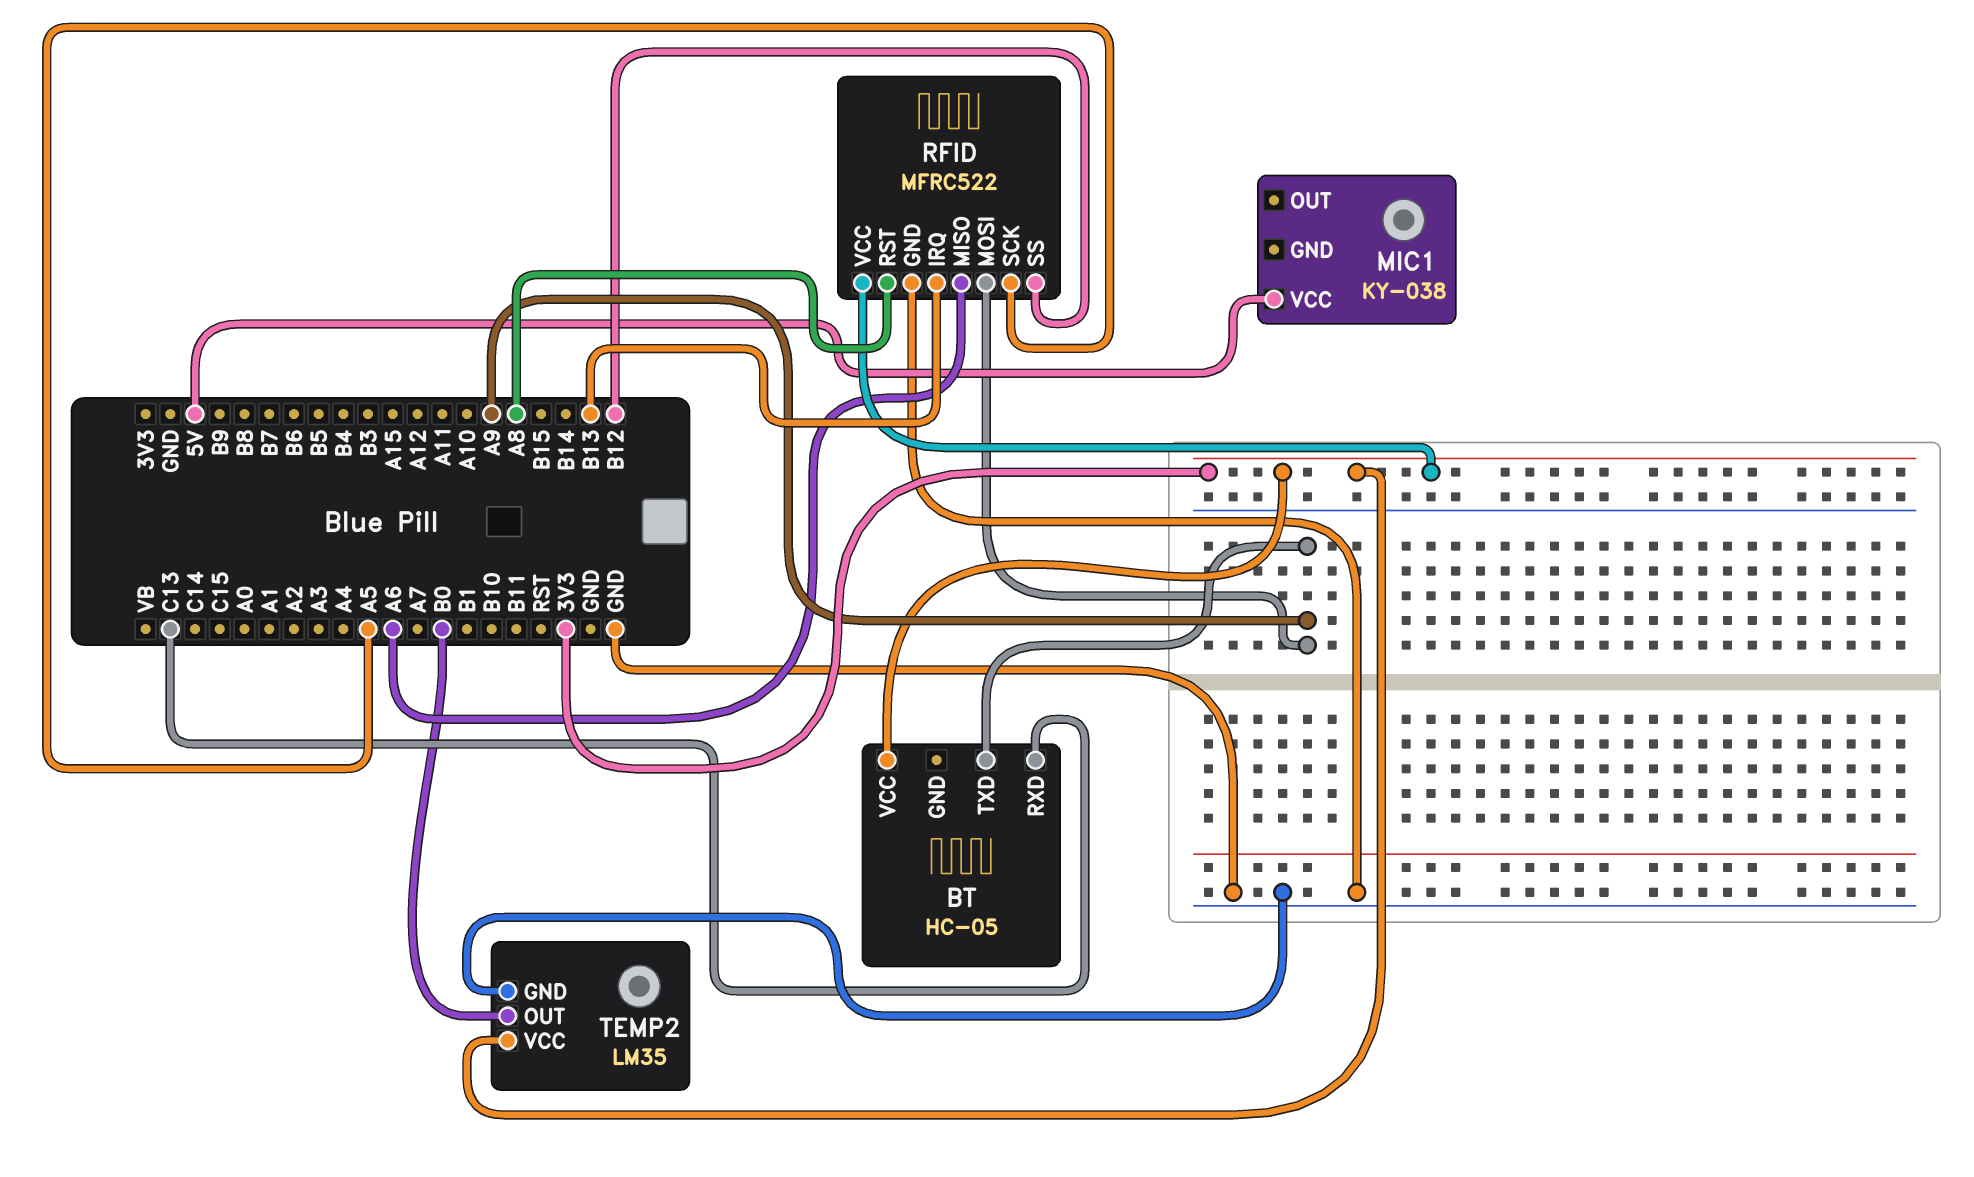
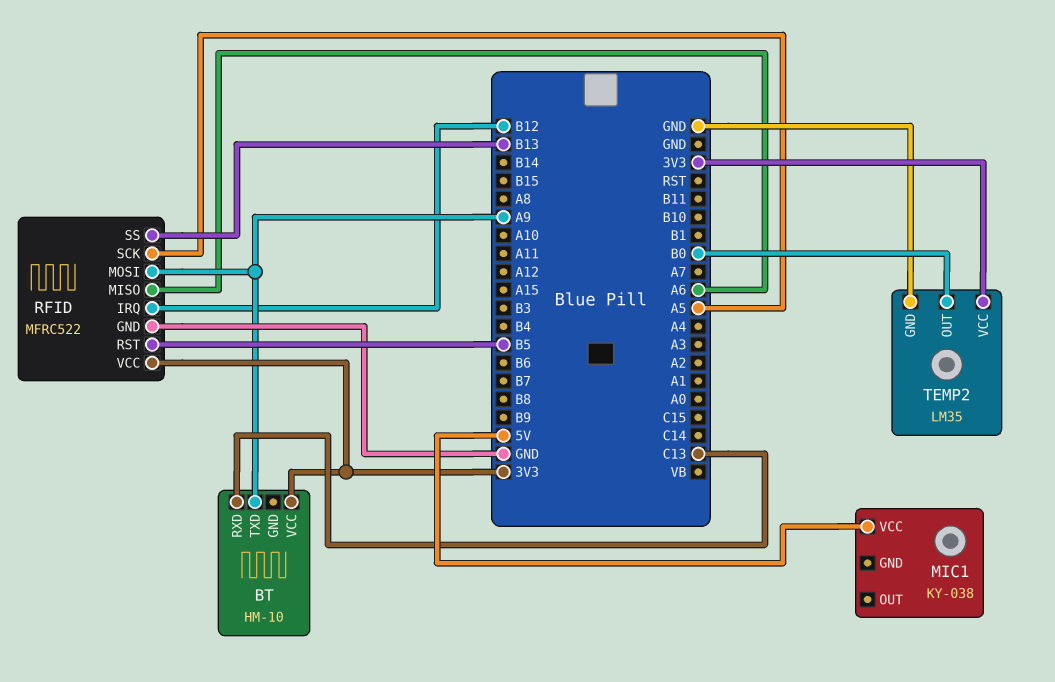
BT: HC-05 -> HM-10
RFID pin IRQ: B13 -> B12
RFID pin RST: A8 -> B5
RFID pin SS: B12 -> B13

